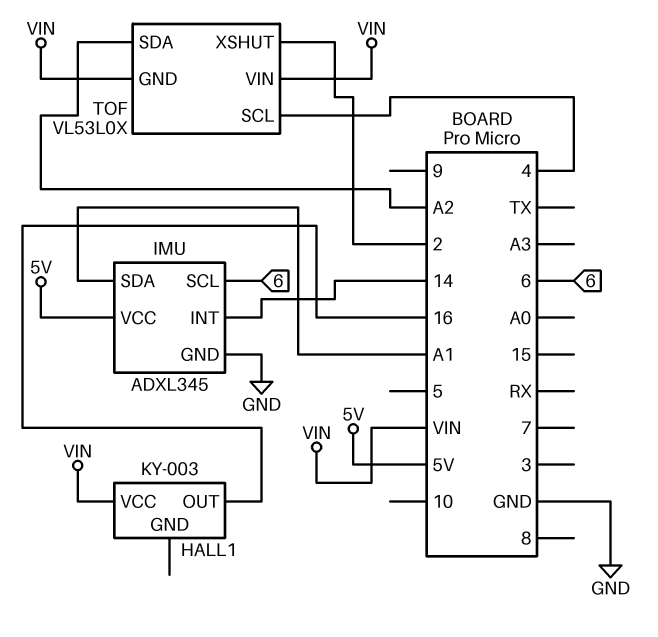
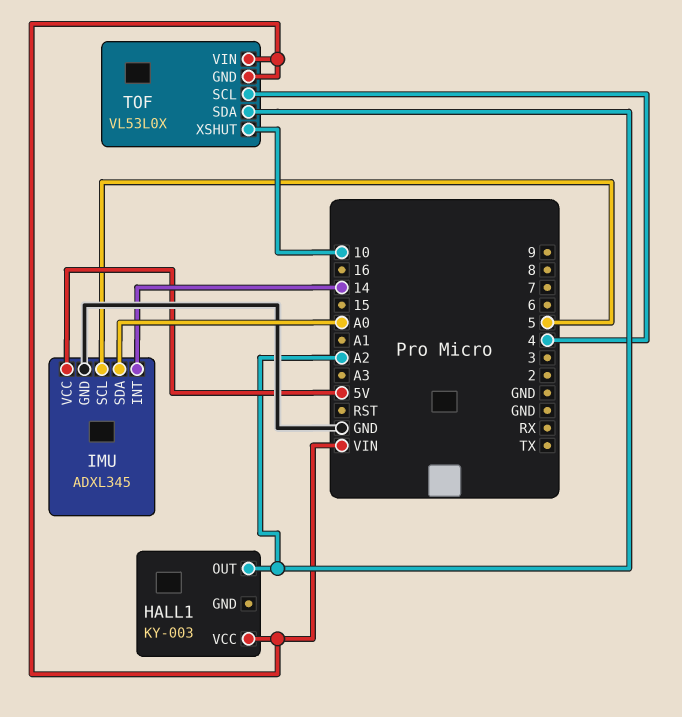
HALL1 pin OUT: 16 -> A2
IMU pin SCL: 6 -> 5
IMU pin SDA: A1 -> A0
TOF pin XSHUT: 2 -> 10

